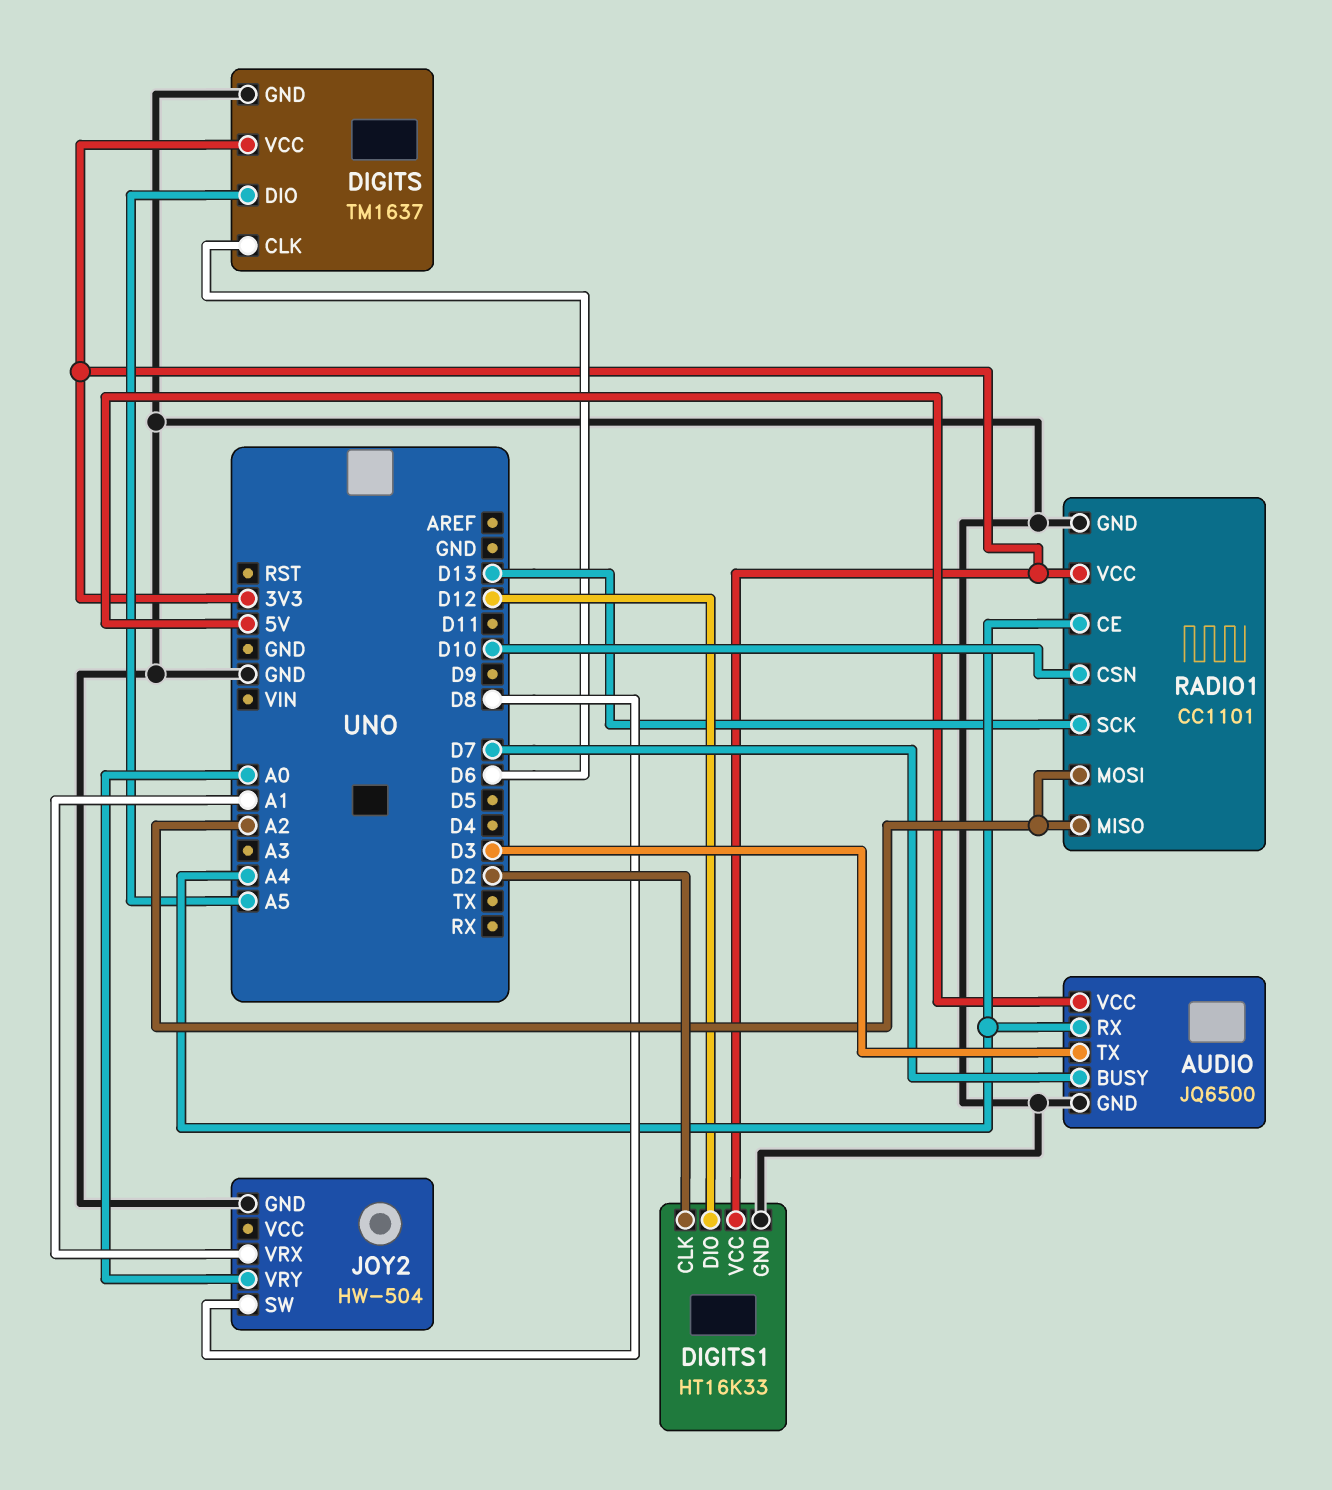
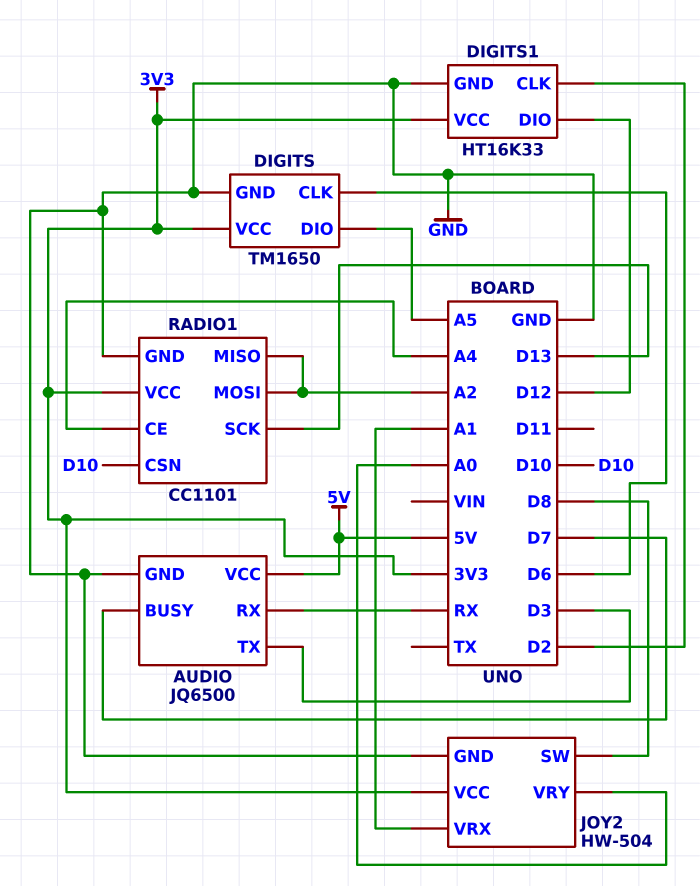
AUDIO pin RX: A4 -> RX
DIGITS: TM1637 -> TM1650
JOY2 pin VCC: none -> 3V3

